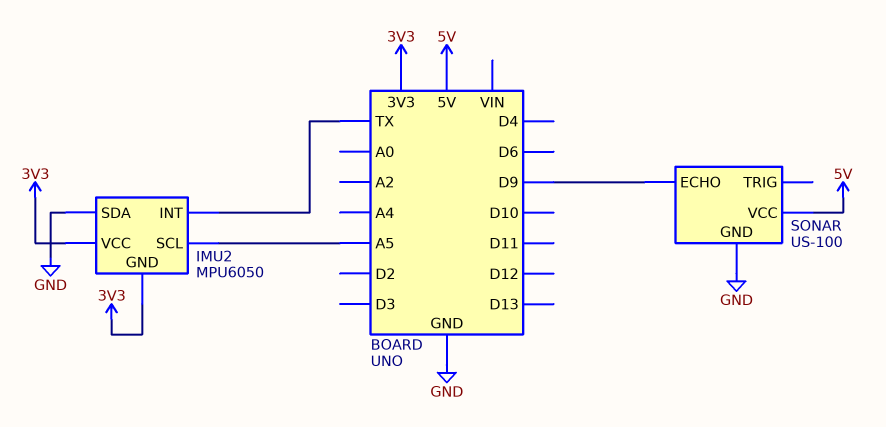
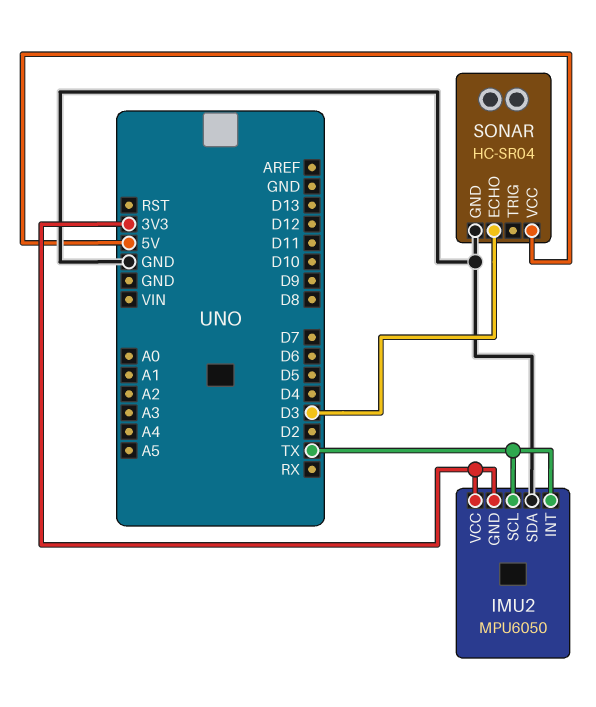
IMU2 pin SCL: A5 -> TX
SONAR: US-100 -> HC-SR04
SONAR pin ECHO: D9 -> D3

